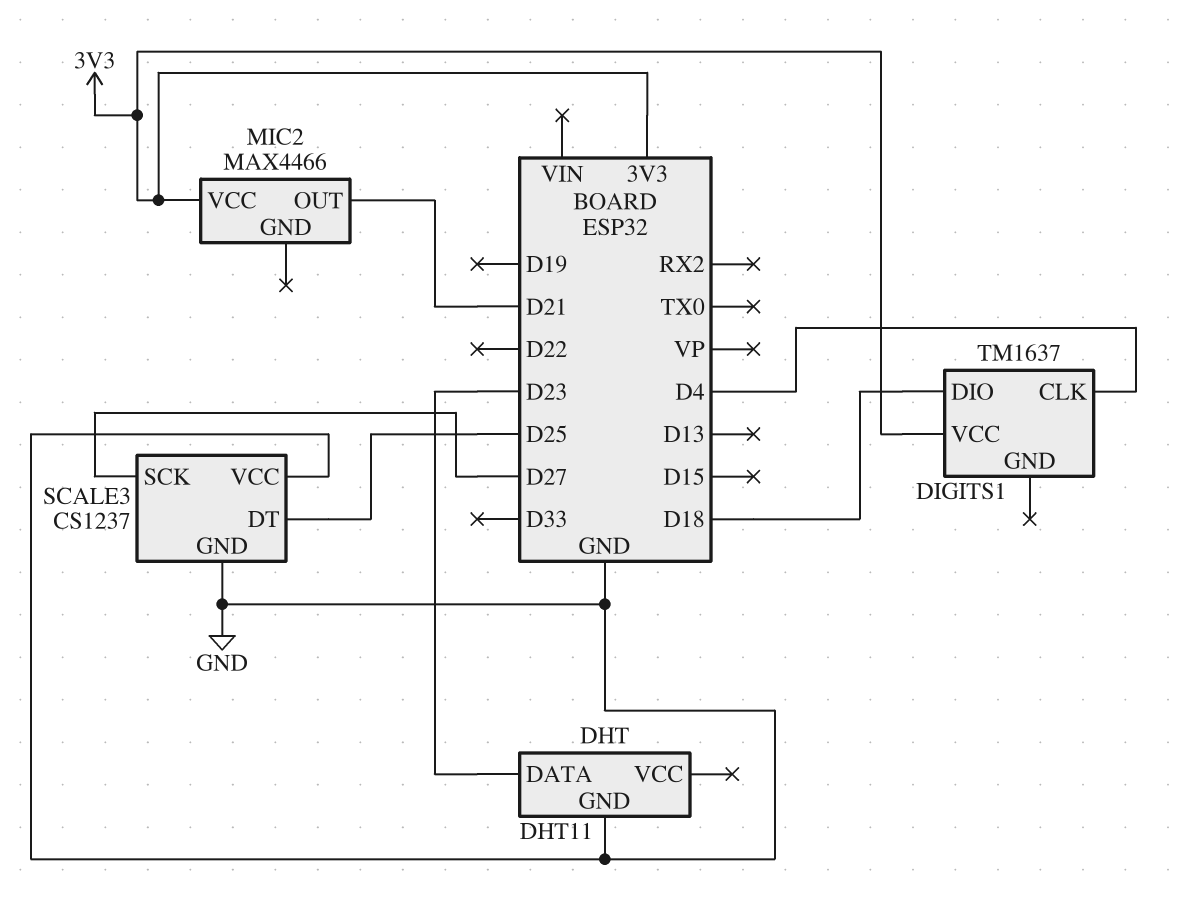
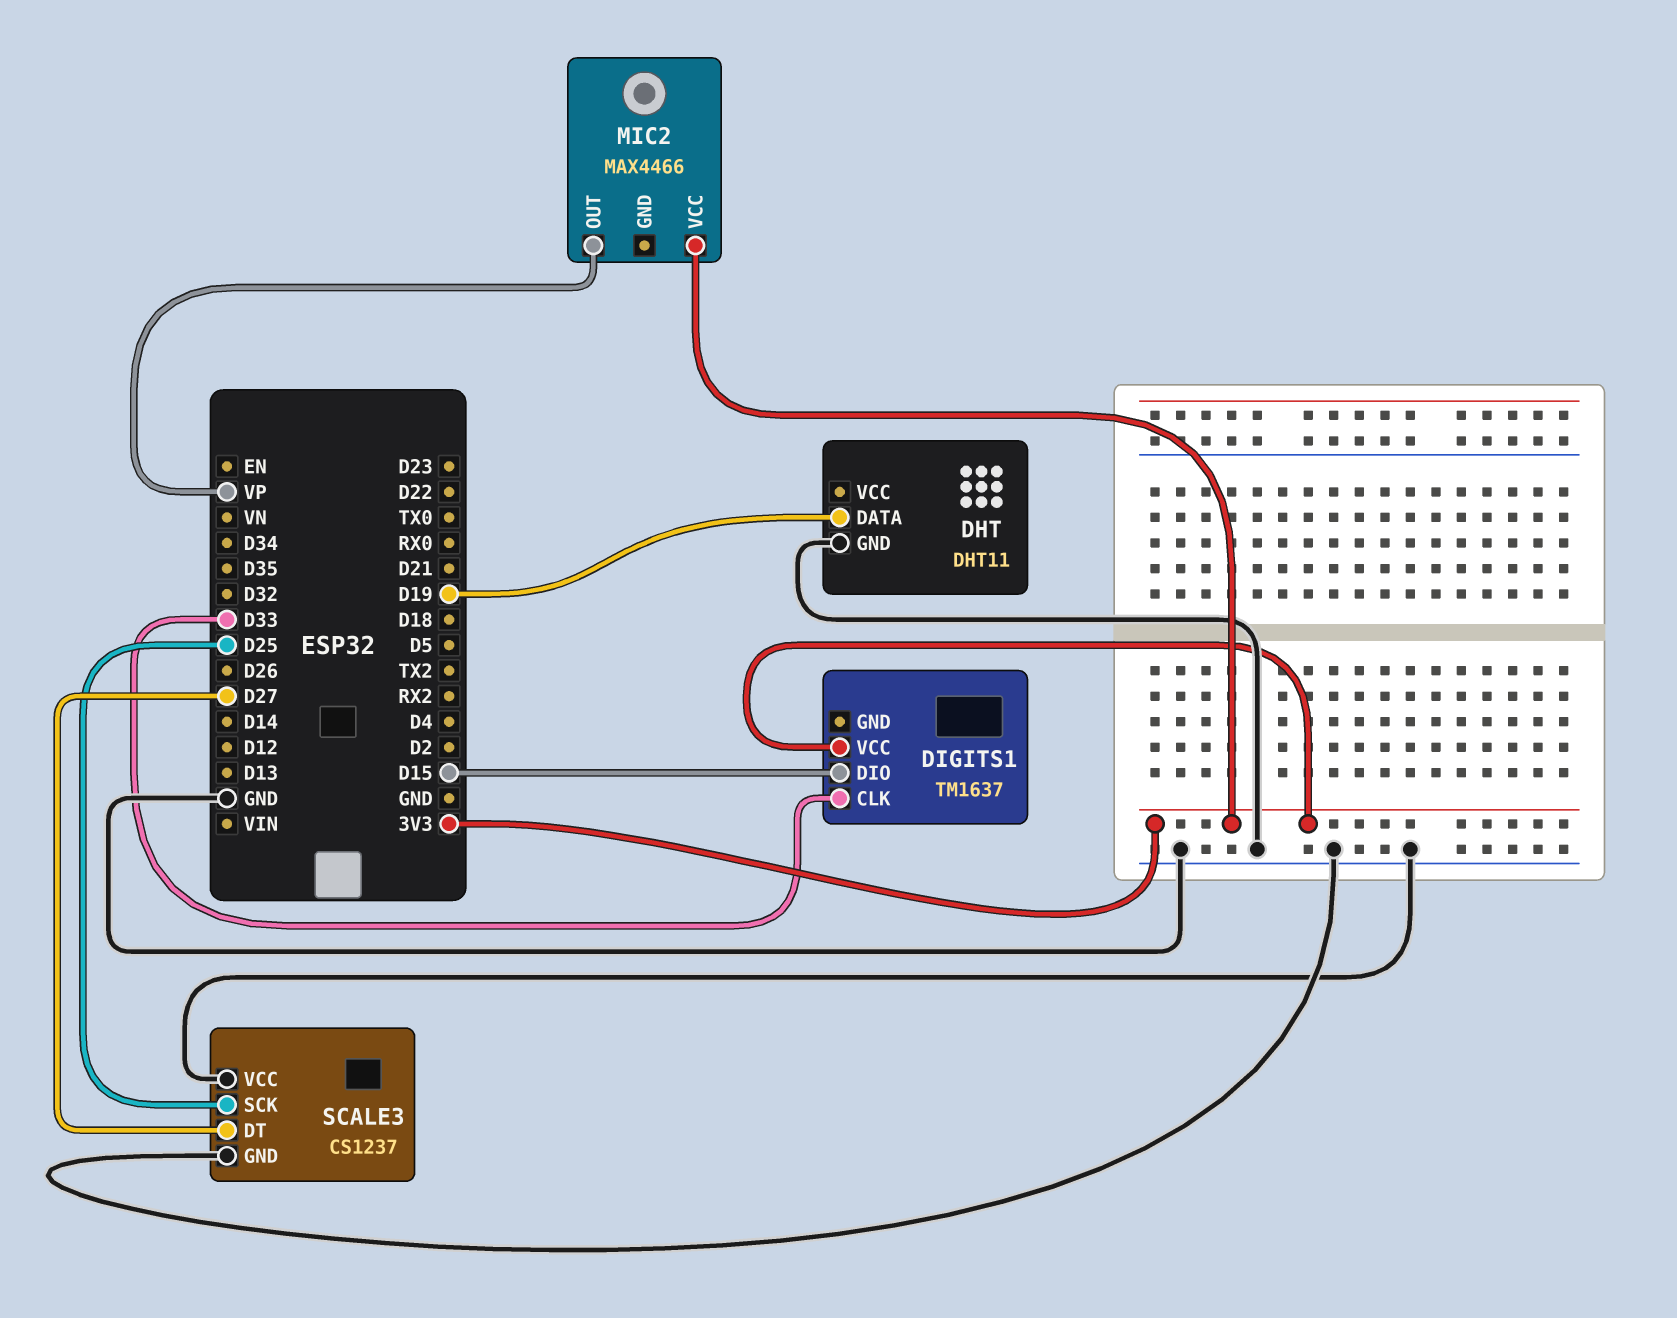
DHT pin DATA: D23 -> D19
DIGITS1 pin CLK: D4 -> D33
DIGITS1 pin DIO: D18 -> D15
MIC2 pin OUT: D21 -> VP
SCALE3 pin DT: D25 -> D27
SCALE3 pin SCK: D27 -> D25

